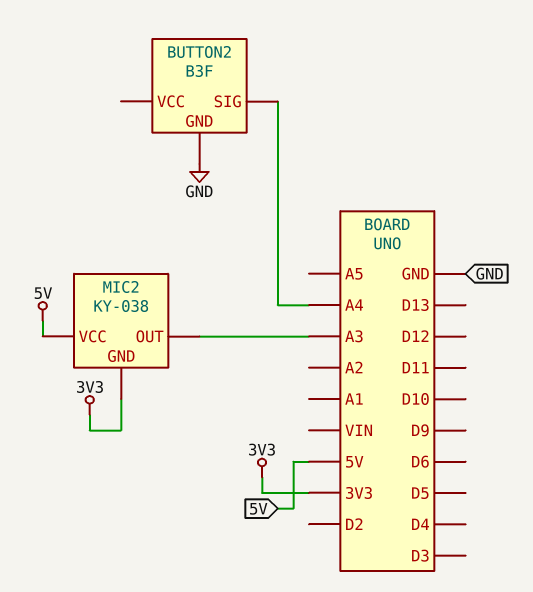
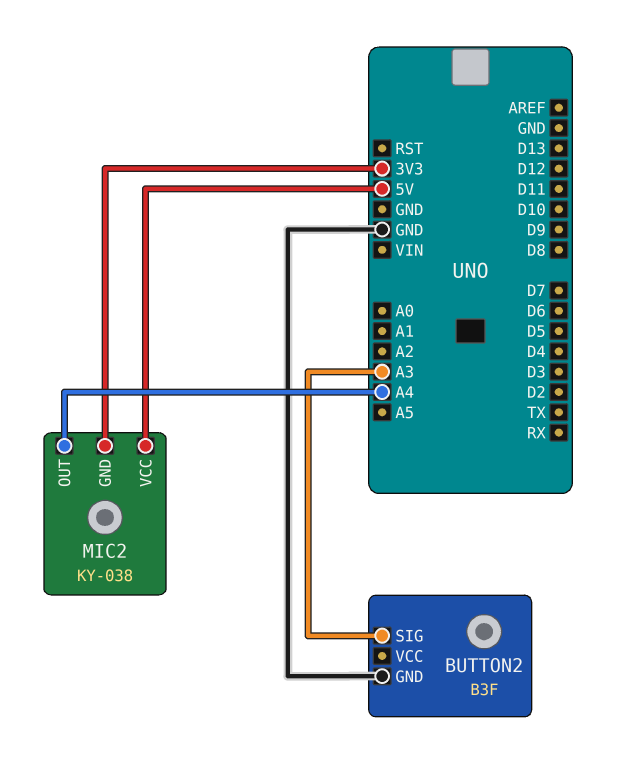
BUTTON2 pin SIG: A4 -> A3
MIC2 pin OUT: A3 -> A4

